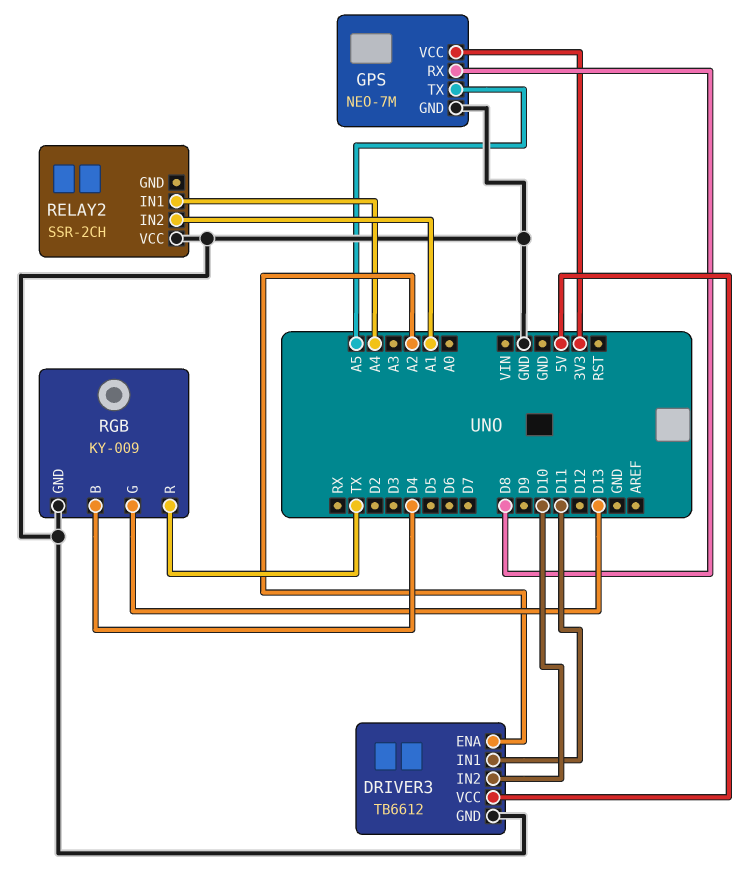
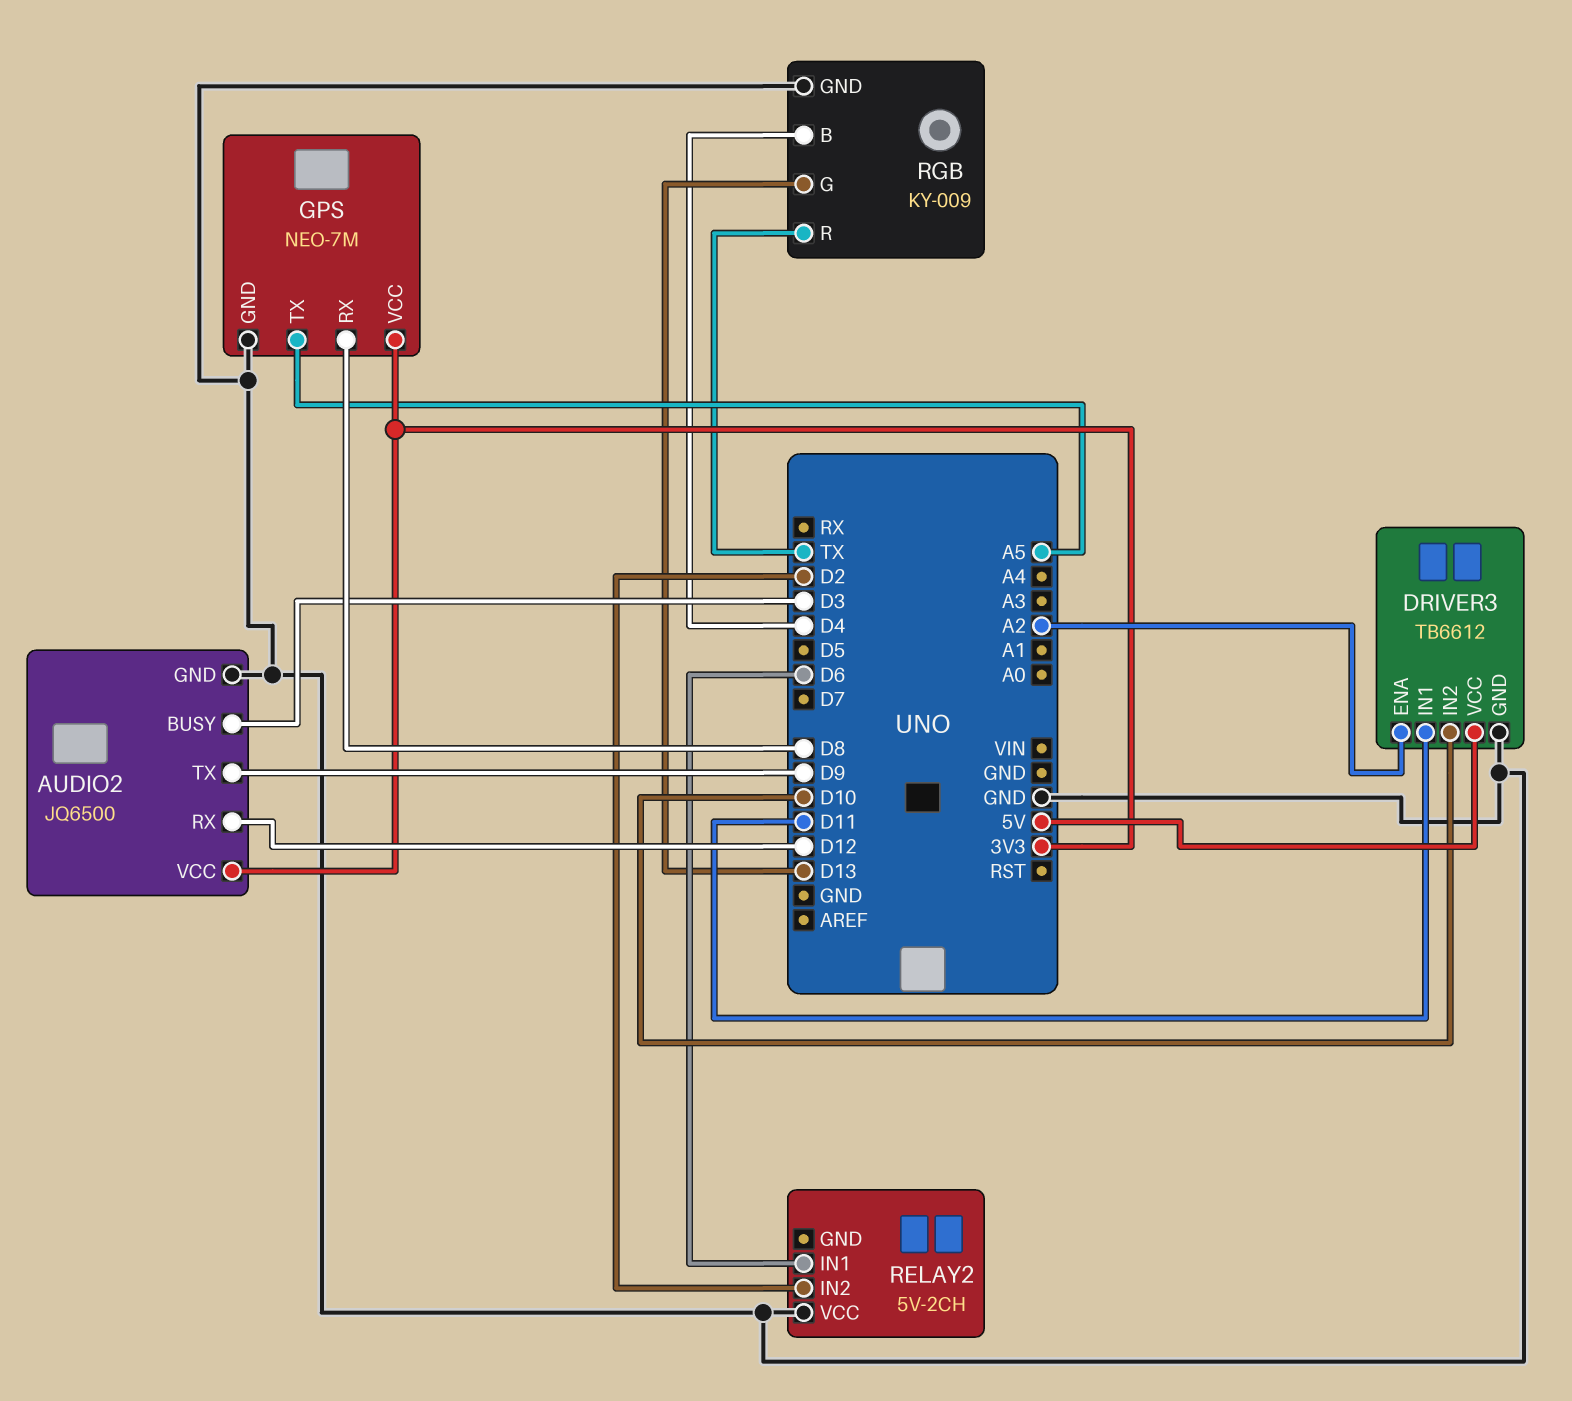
AUDIO2: none -> JQ6500
AUDIO2 pin BUSY: none -> D3
AUDIO2 pin GND: none -> GND
AUDIO2 pin RX: none -> D12
AUDIO2 pin TX: none -> D9
AUDIO2 pin VCC: none -> 3V3
RELAY2: SSR-2CH -> 5V-2CH
RELAY2 pin IN1: A4 -> D6
RELAY2 pin IN2: A1 -> D2

